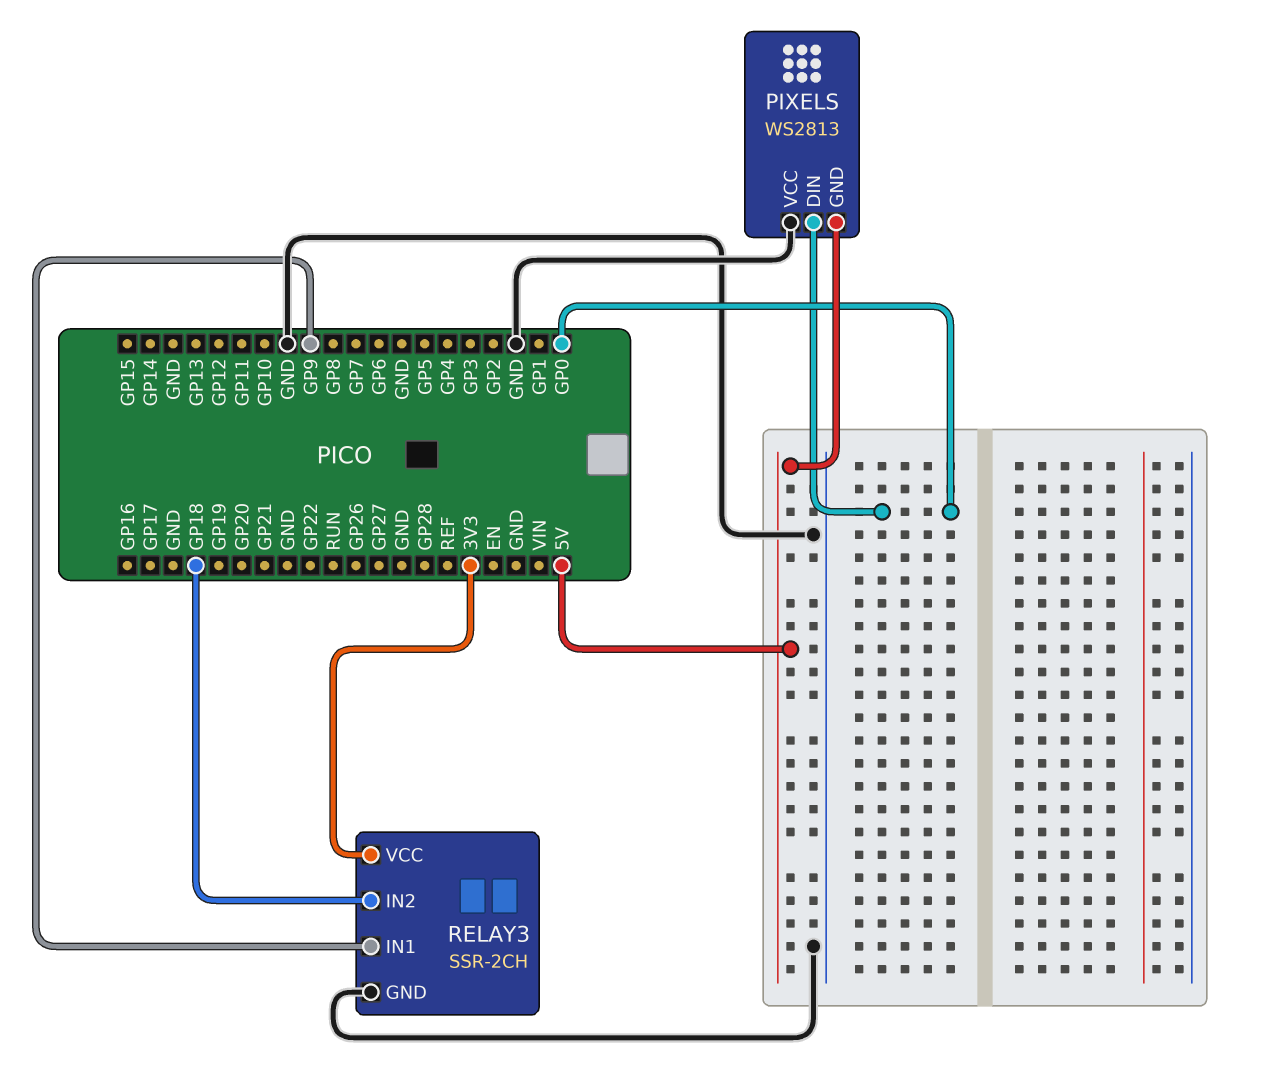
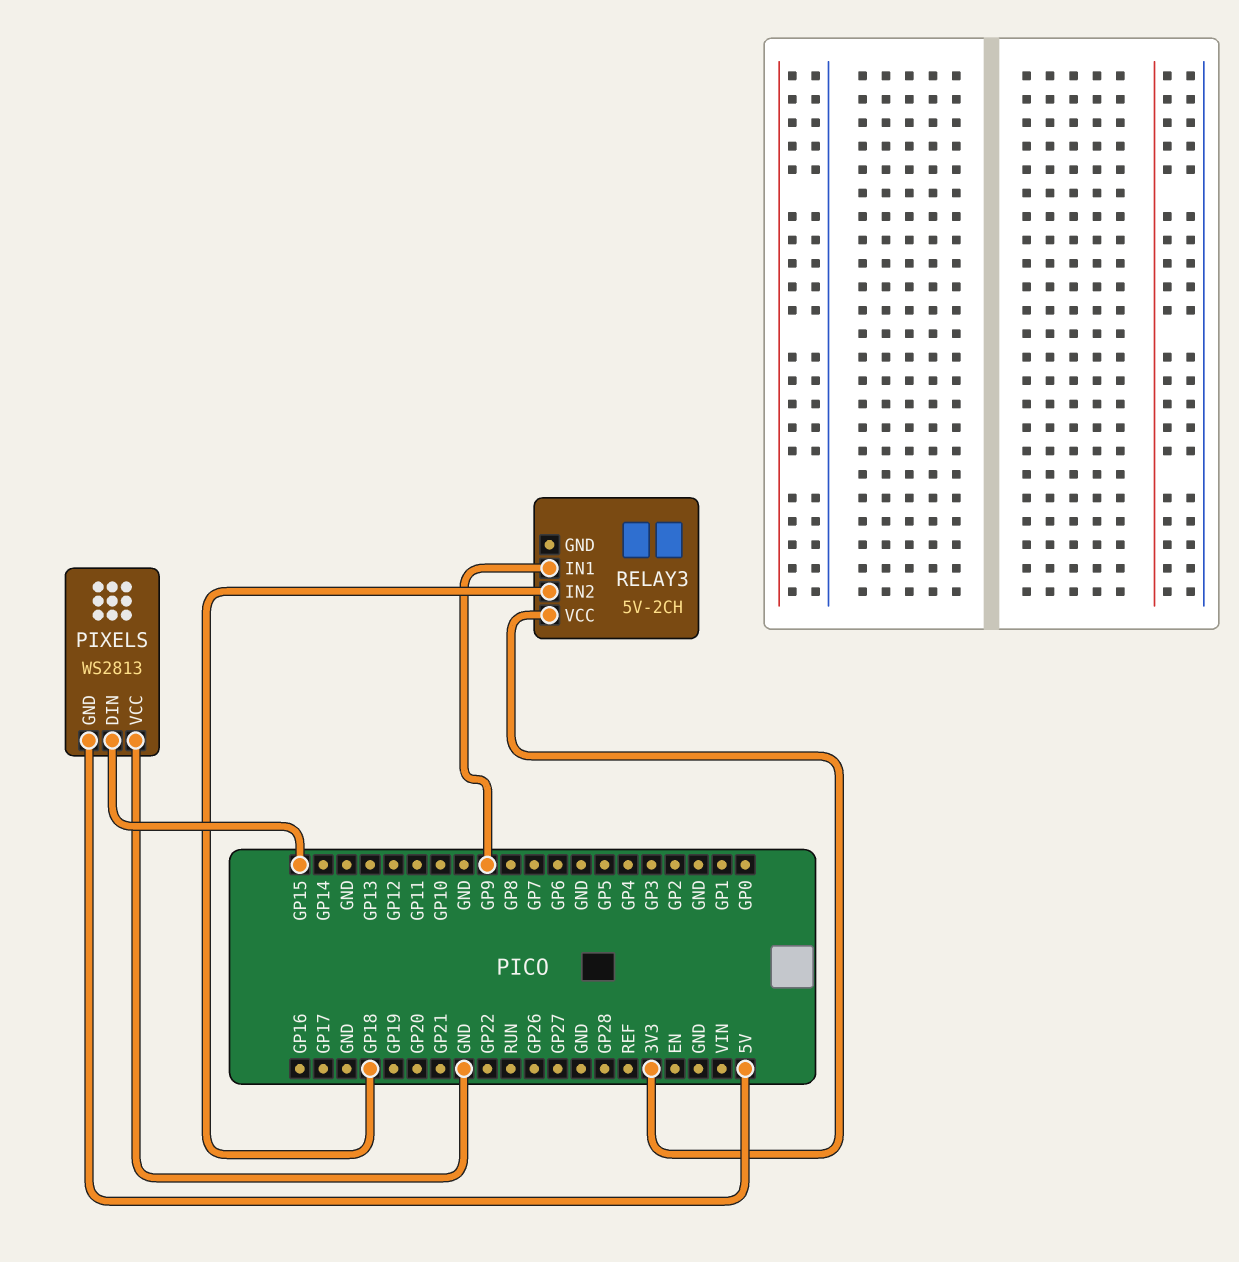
PIXELS pin DIN: GP0 -> GP15
RELAY3: SSR-2CH -> 5V-2CH
RELAY3 pin GND: GND -> none

